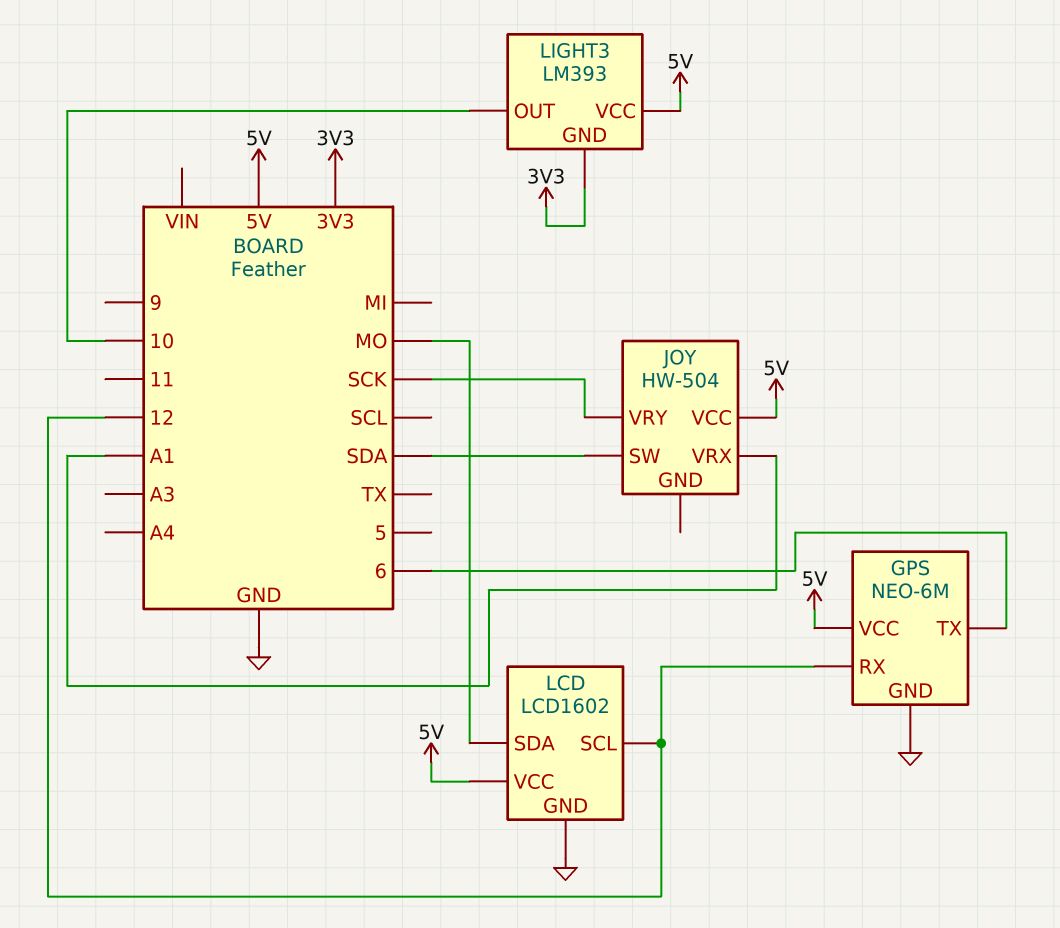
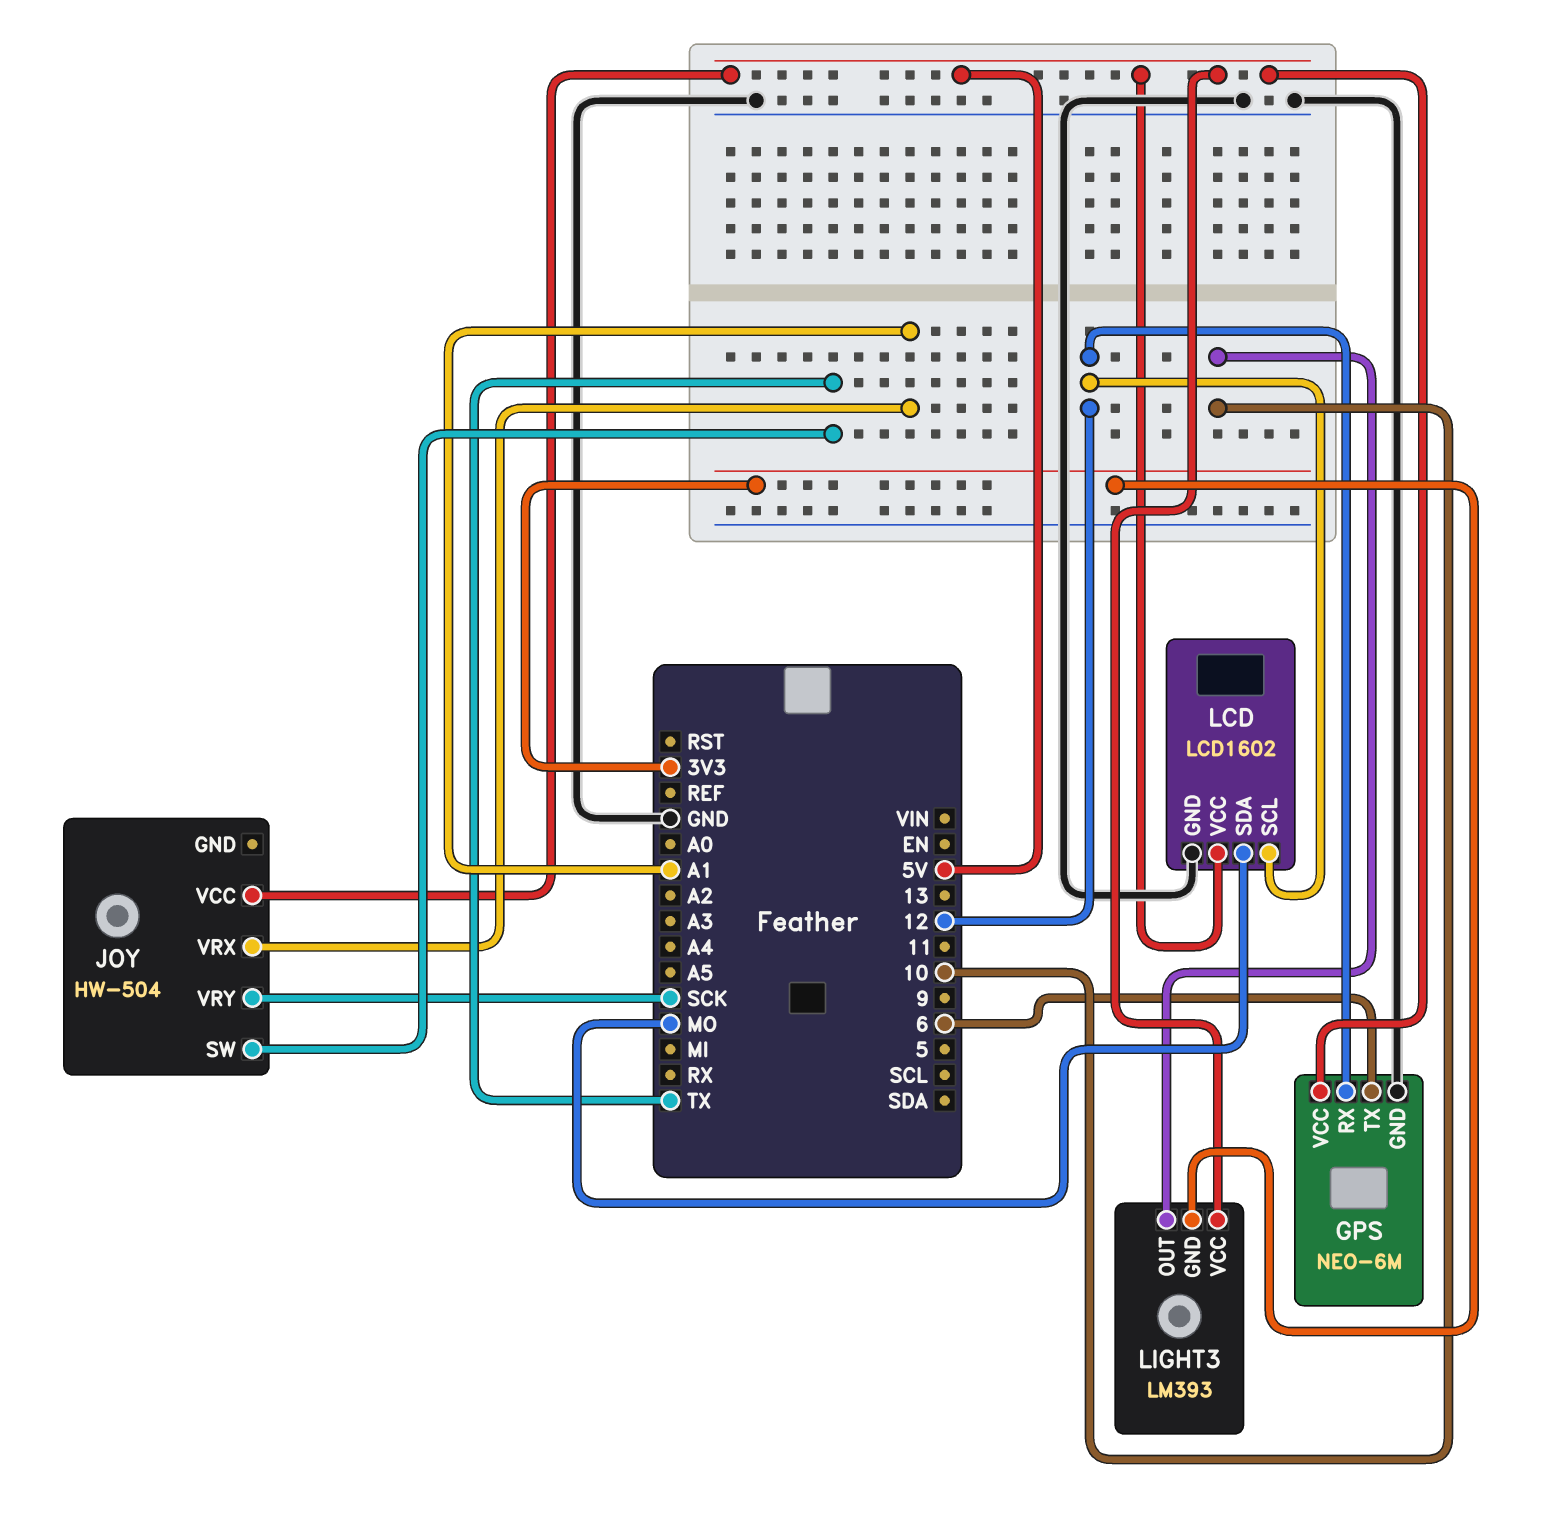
JOY pin SW: SDA -> TX

